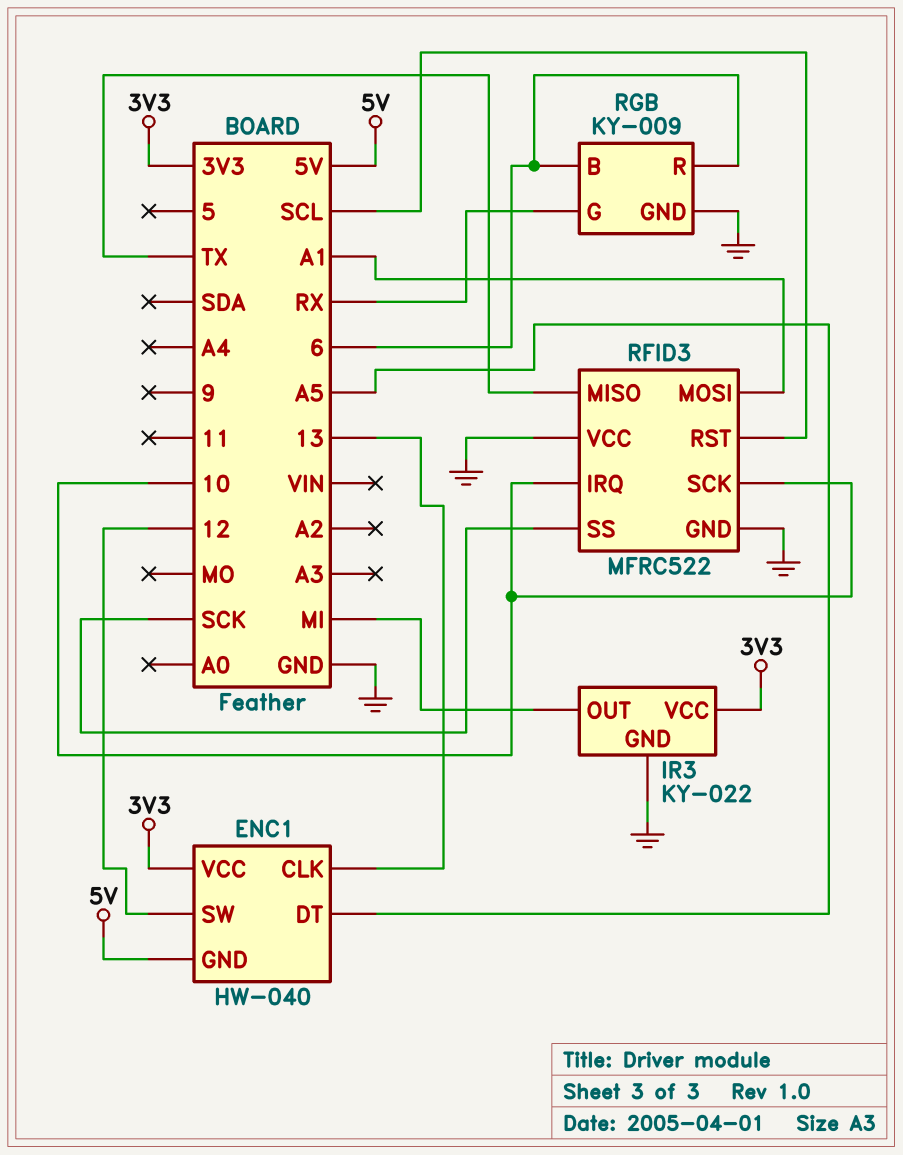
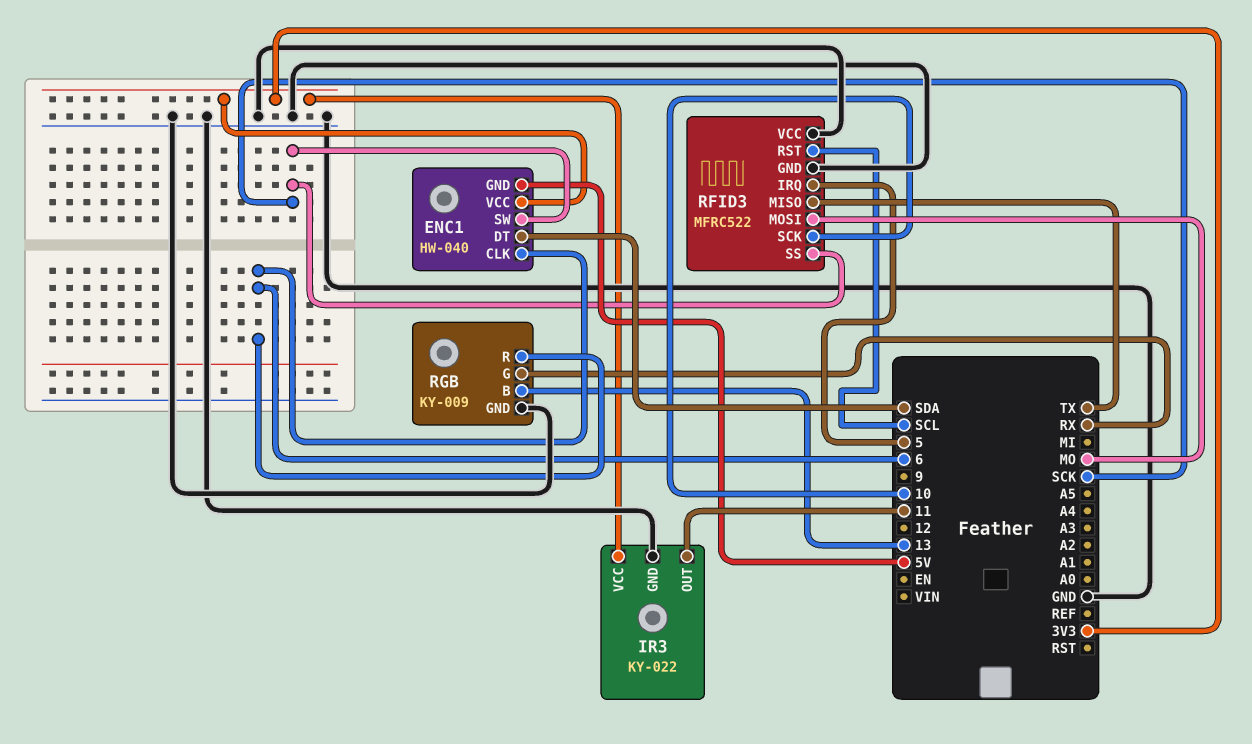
ENC1 pin CLK: 13 -> 6
ENC1 pin DT: A5 -> SDA
ENC1 pin SW: 12 -> SCK
IR3 pin OUT: MI -> 11
RFID3 pin IRQ: 10 -> 5
RFID3 pin MOSI: A1 -> MO
RGB pin B: 6 -> 13

